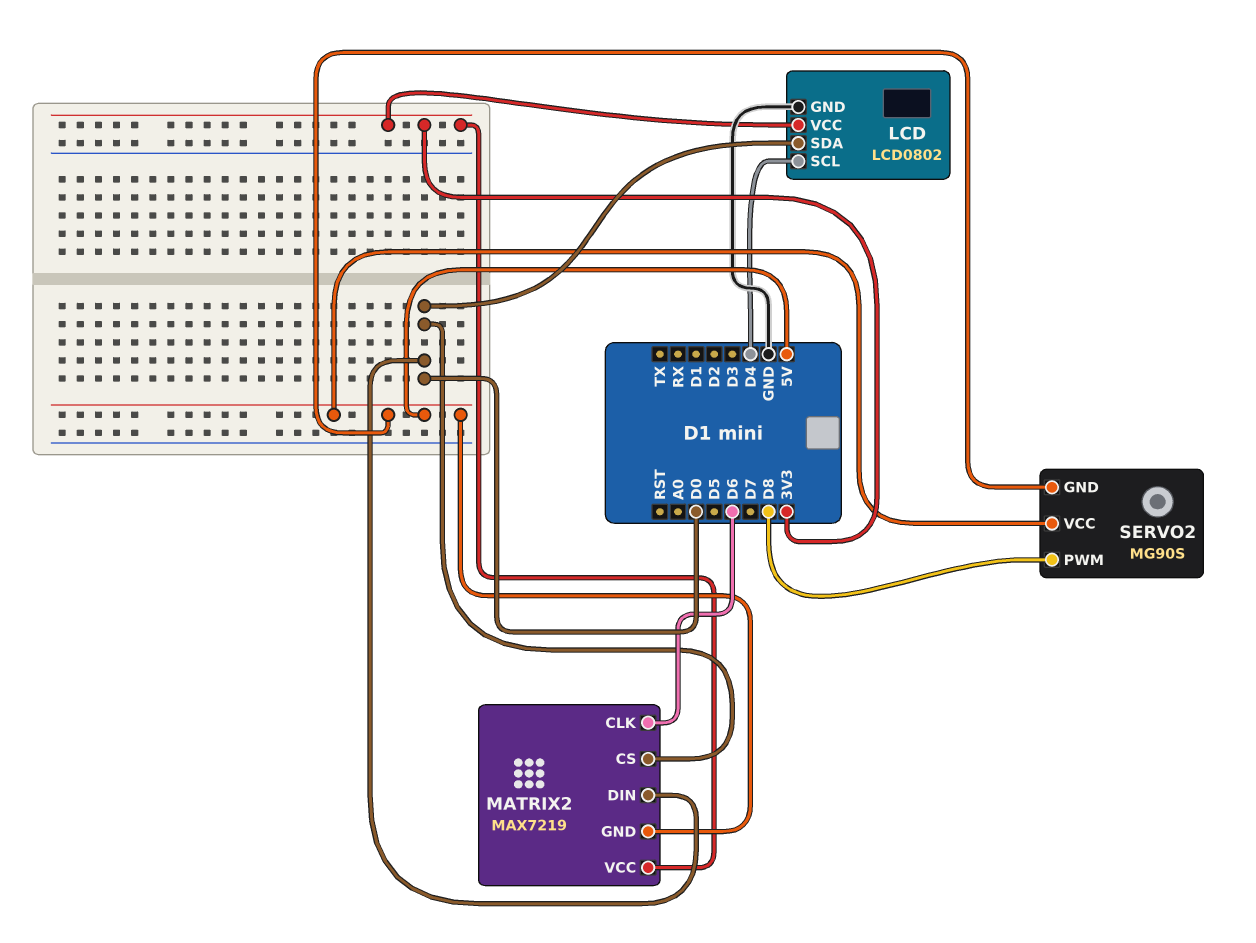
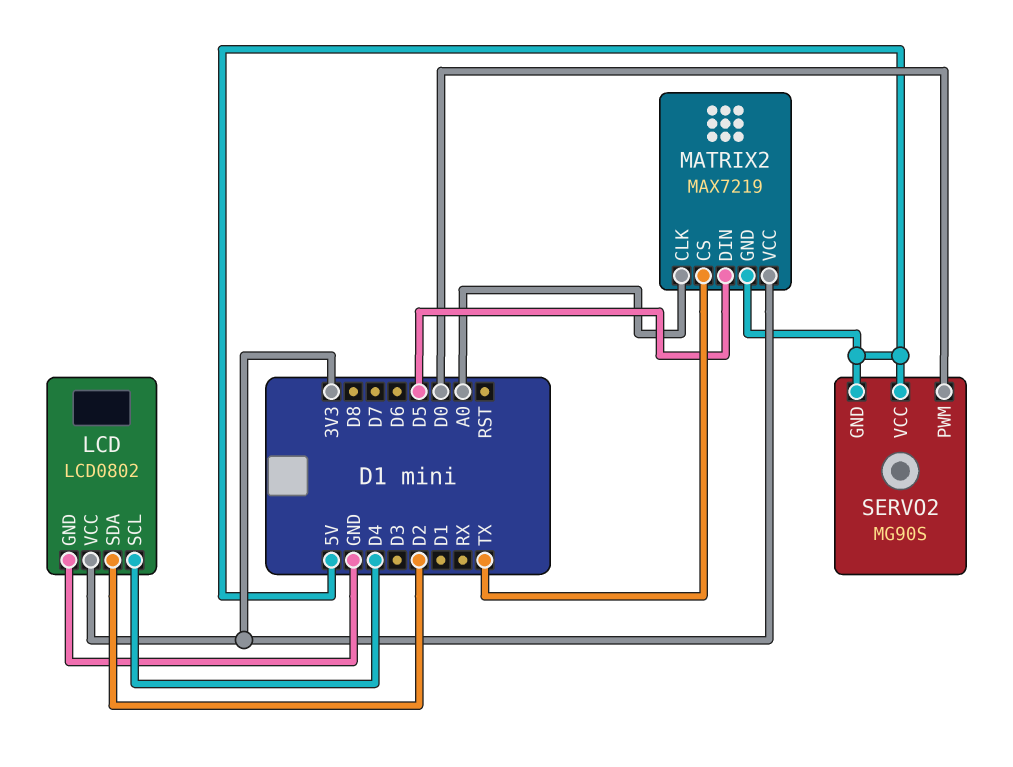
LCD pin SDA: D0 -> D2
MATRIX2 pin CLK: D6 -> A0
MATRIX2 pin CS: D0 -> TX
MATRIX2 pin DIN: D0 -> D5
SERVO2 pin PWM: D8 -> D0

